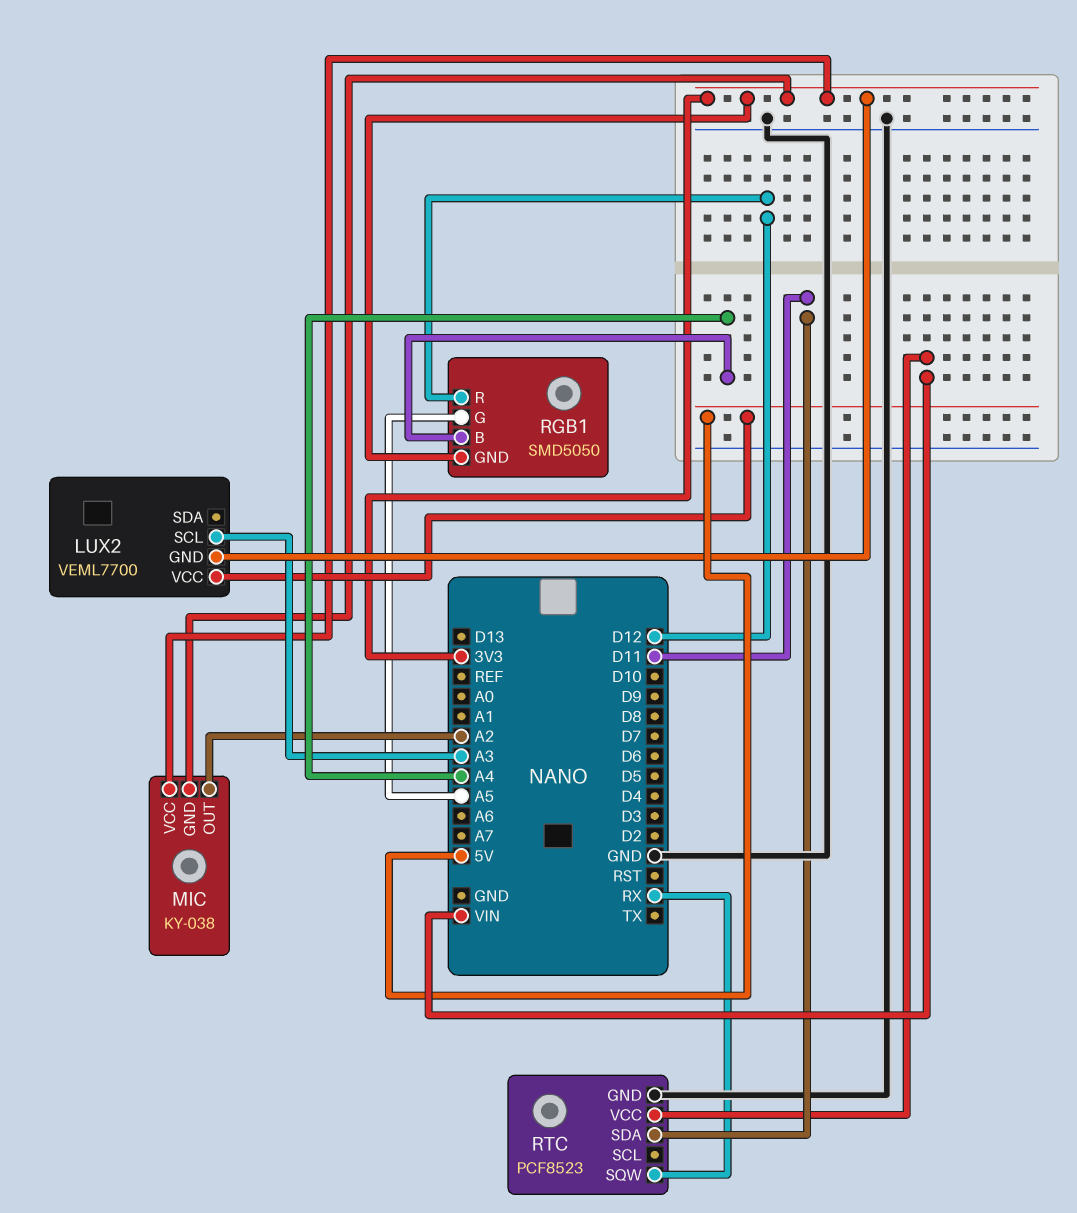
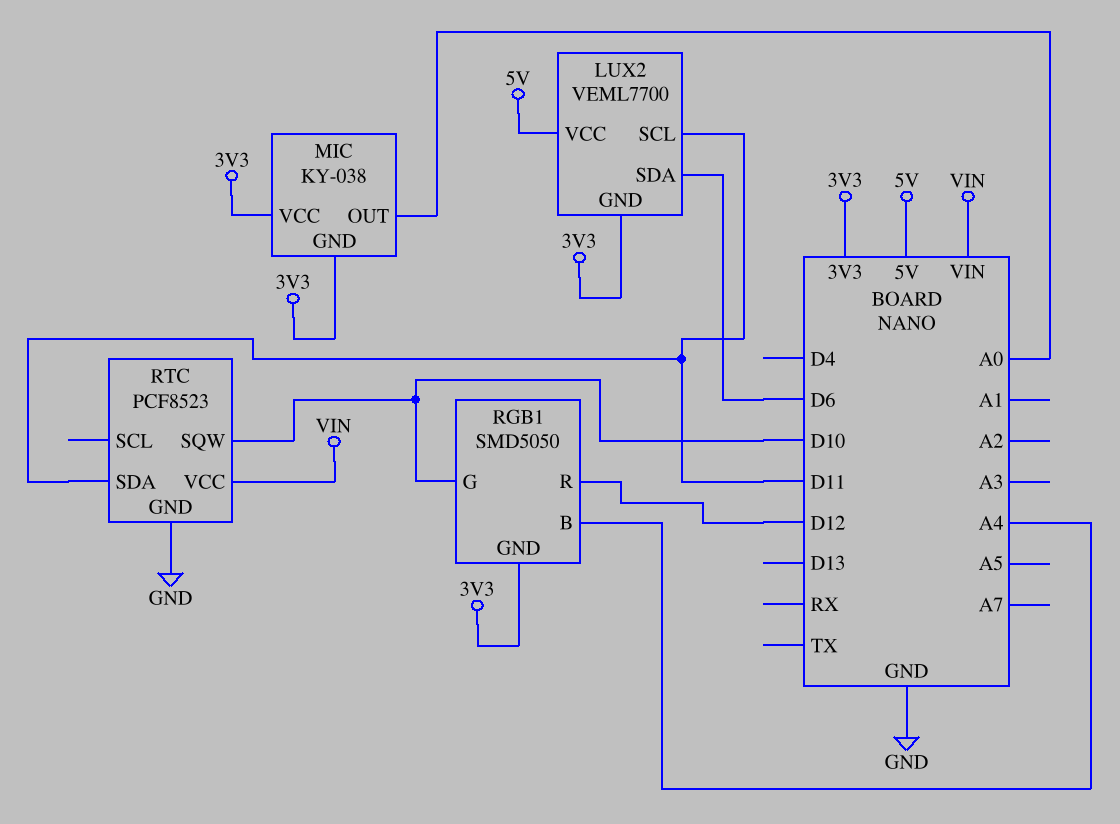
LUX2 pin SCL: A3 -> D11
LUX2 pin SDA: none -> D6
MIC pin OUT: A2 -> A0
RGB1 pin G: A5 -> D10
RTC pin SQW: RX -> D10

